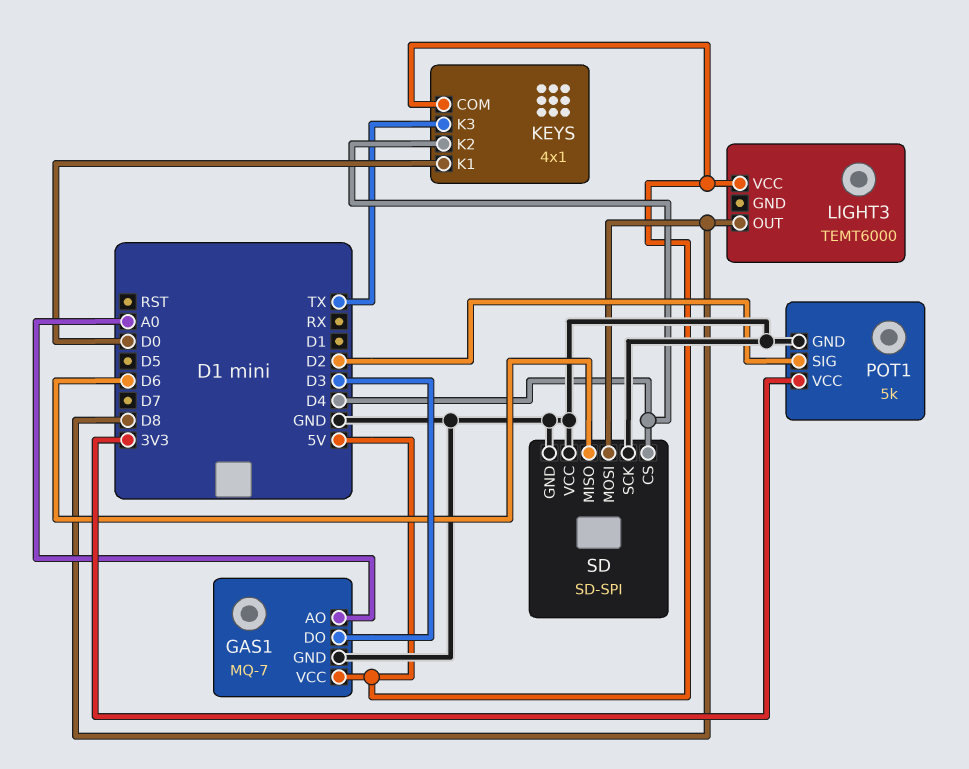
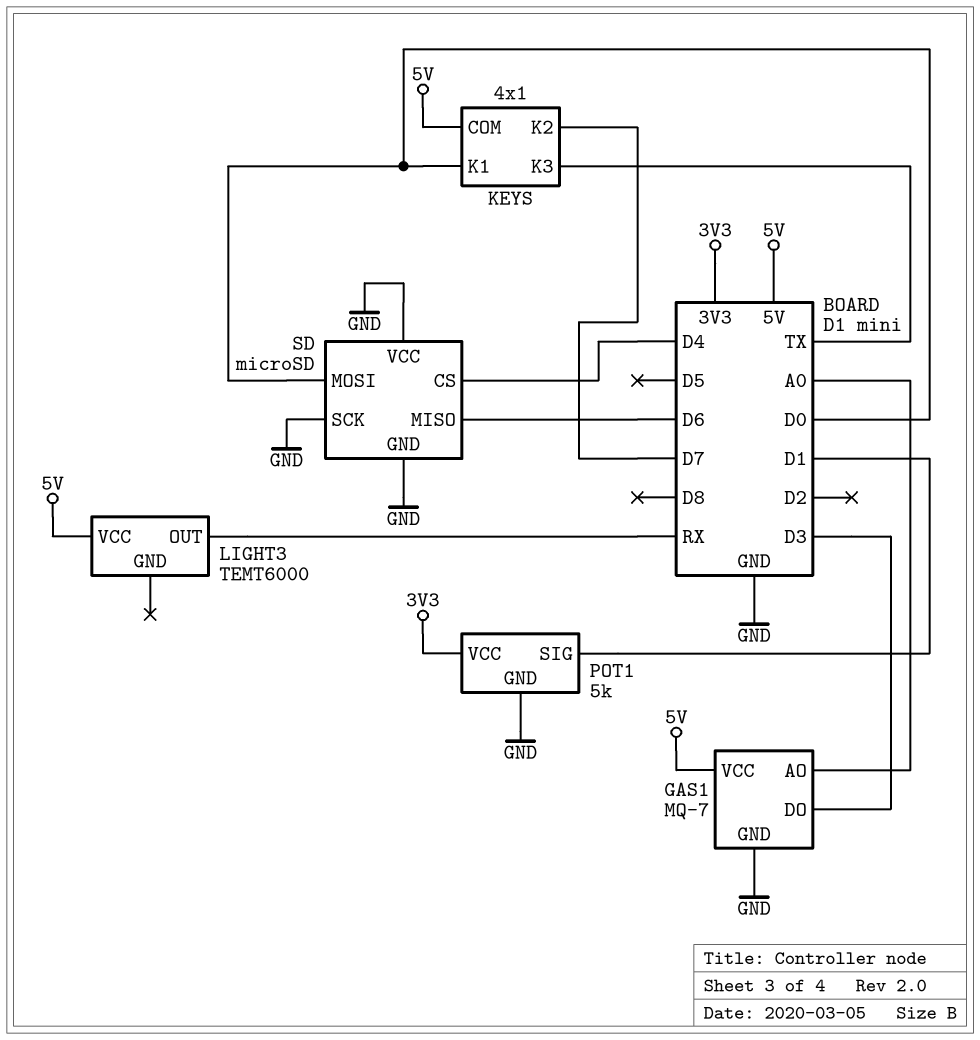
KEYS pin K2: D4 -> D7
LIGHT3 pin OUT: D8 -> RX
POT1 pin SIG: D2 -> D1
SD: SD-SPI -> microSD
SD pin MOSI: D8 -> D0

